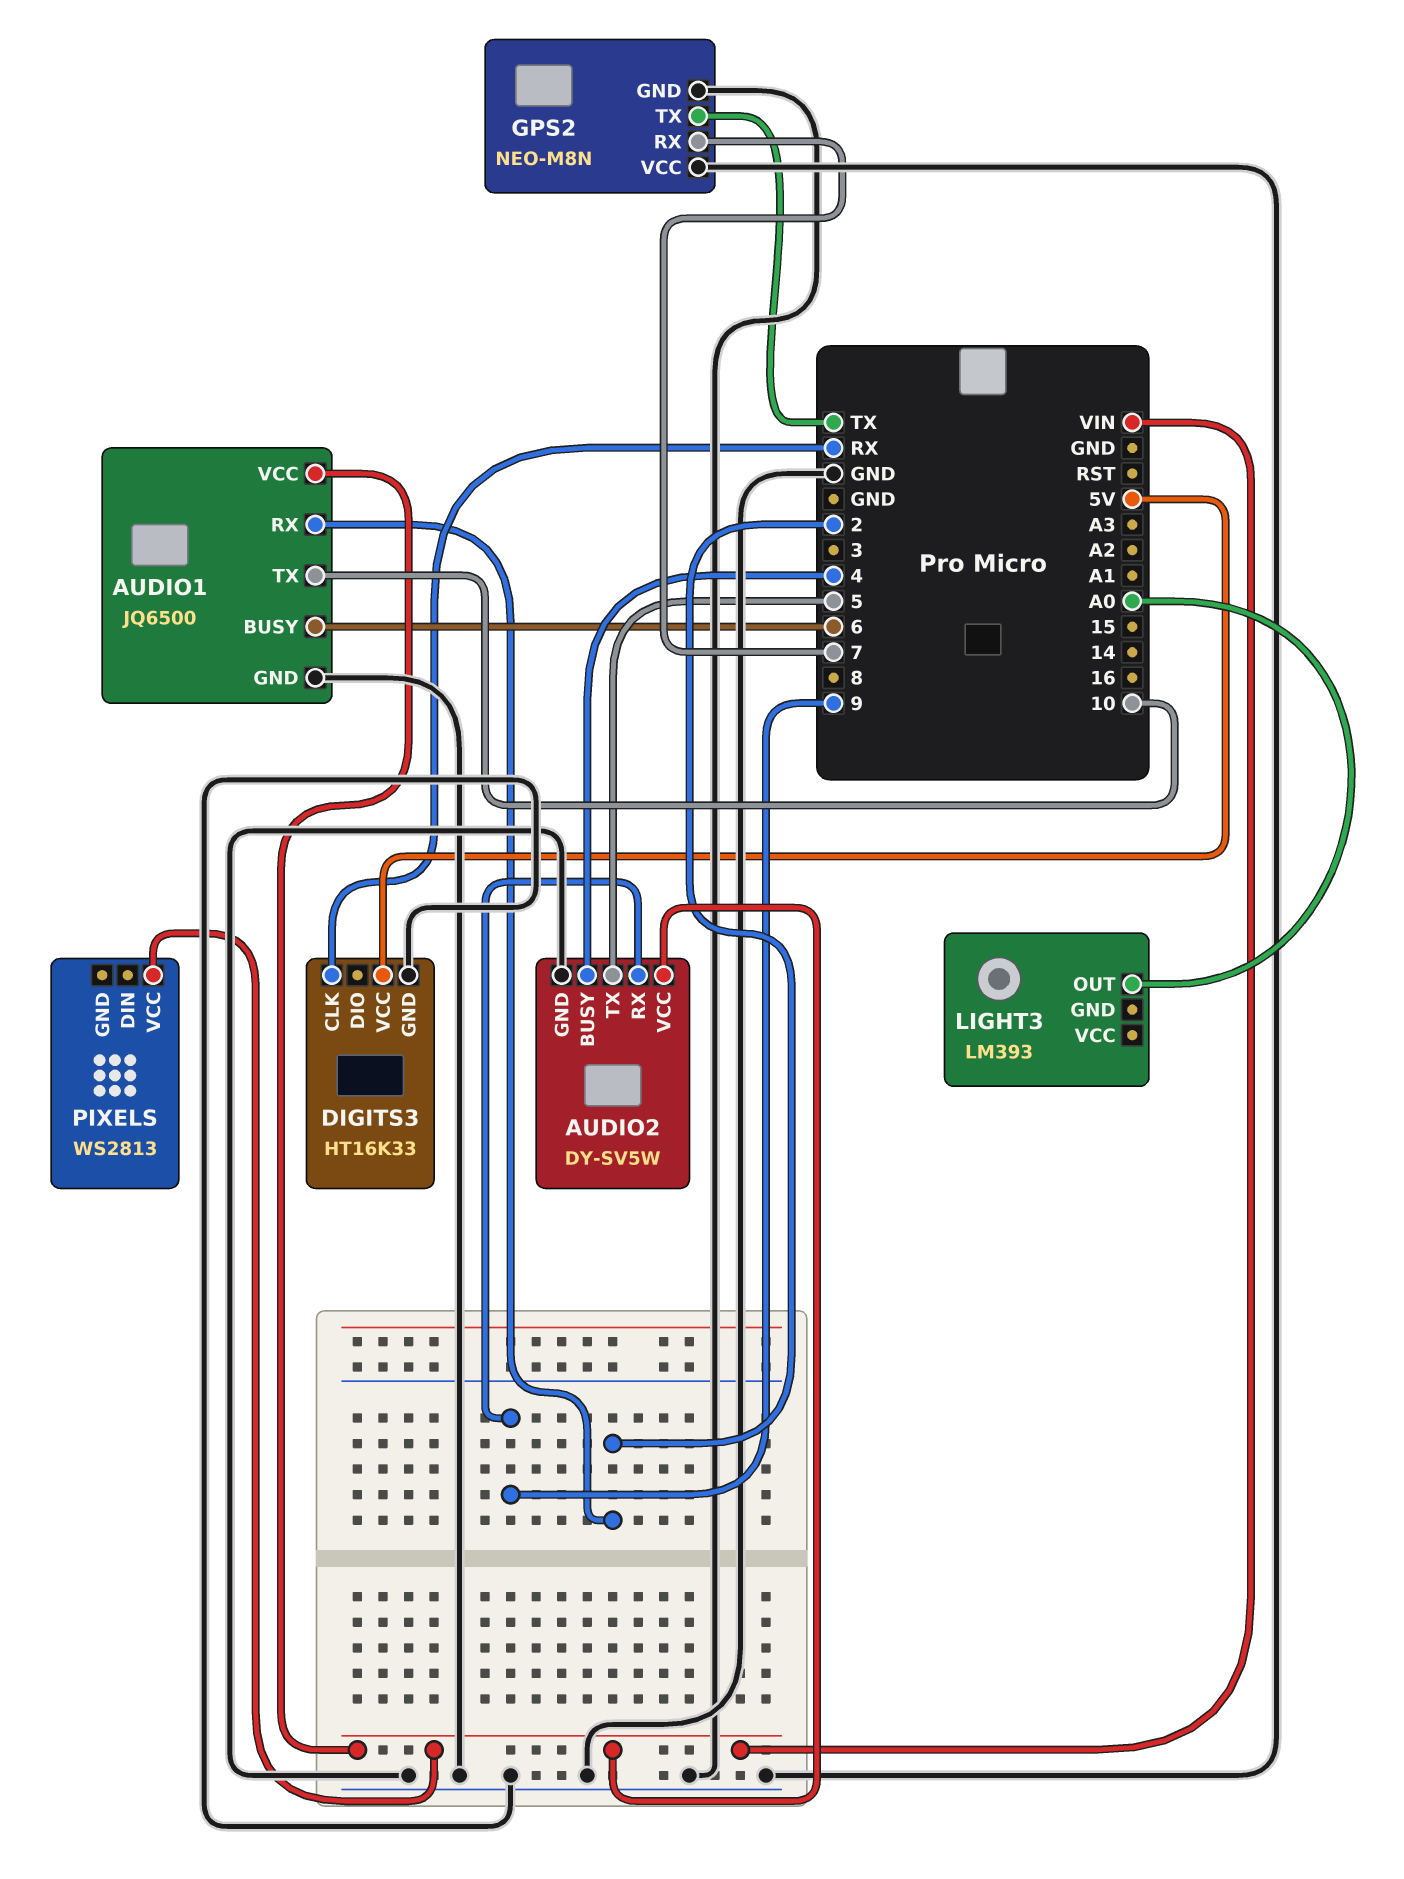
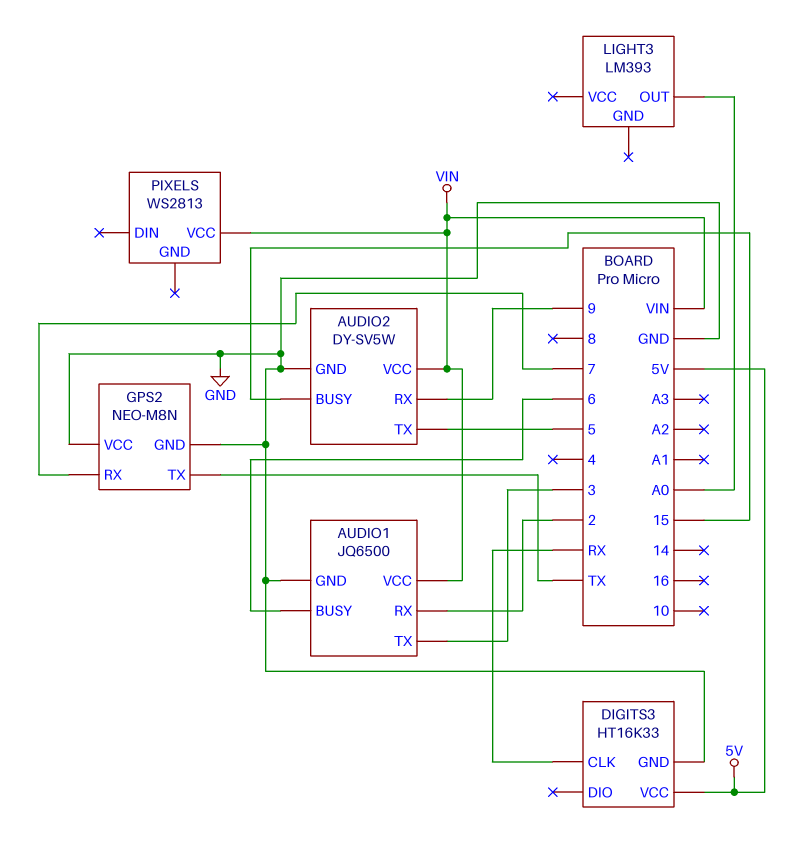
AUDIO1 pin TX: 10 -> 3
AUDIO2 pin BUSY: 4 -> 15

